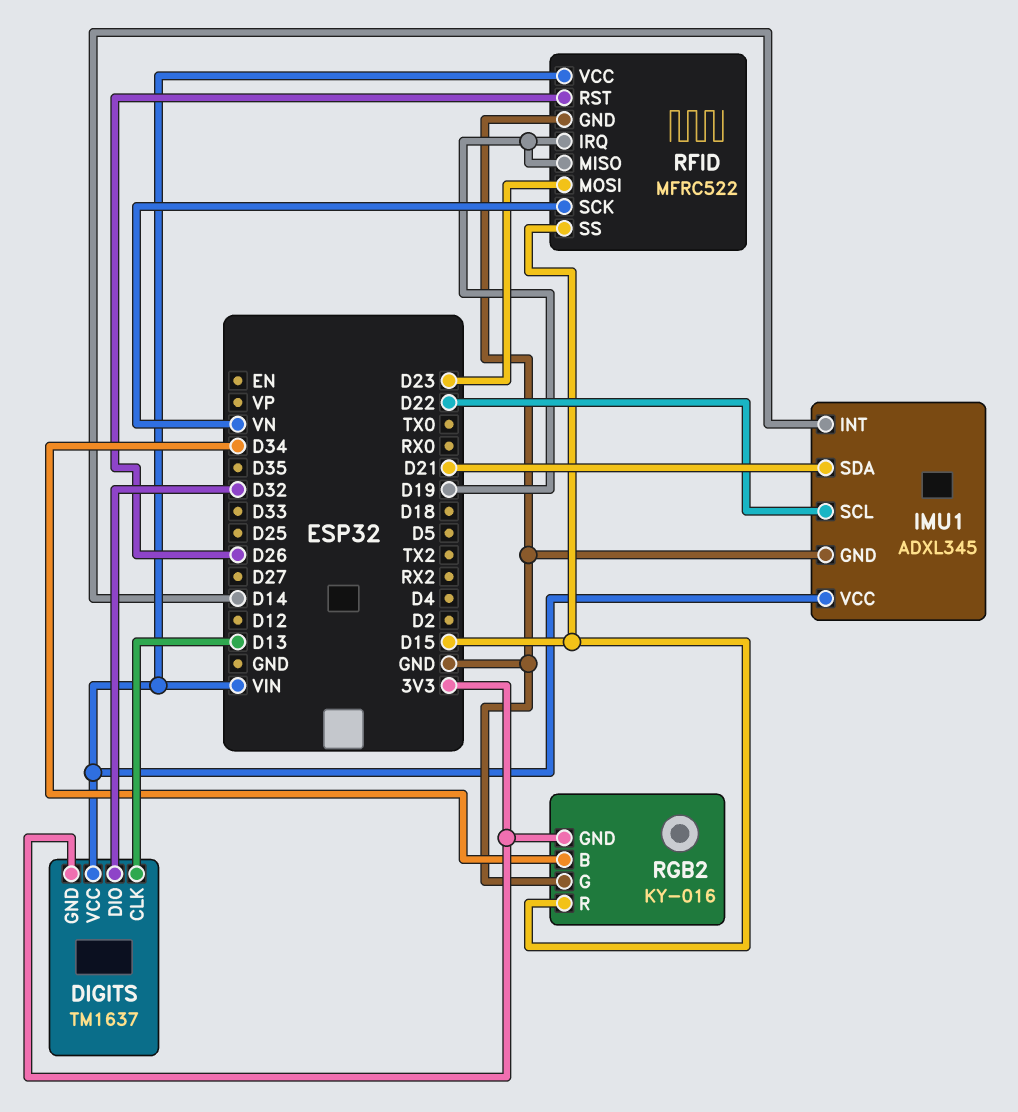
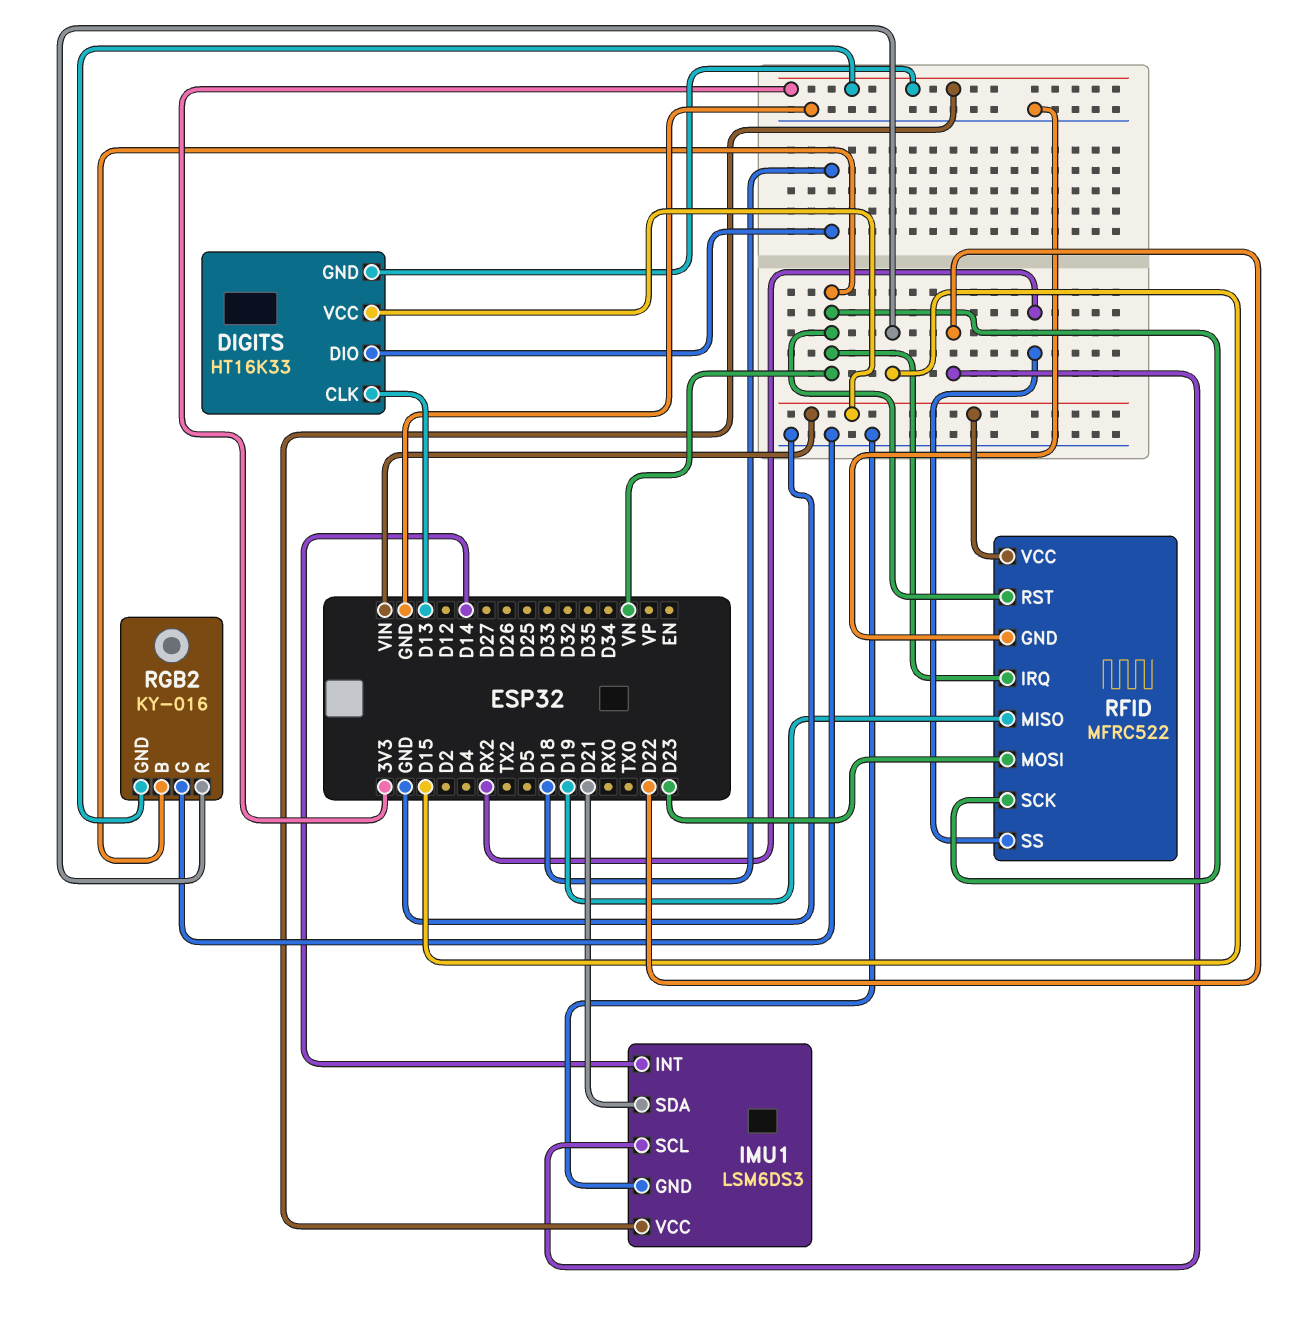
DIGITS: TM1637 -> HT16K33
DIGITS pin DIO: D32 -> D18
IMU1: ADXL345 -> LSM6DS3
IMU1 pin VCC: VIN -> 3V3
RFID pin IRQ: D19 -> VN
RFID pin RST: D26 -> VN
RFID pin SS: D15 -> RX2
RGB2 pin B: D34 -> VN

